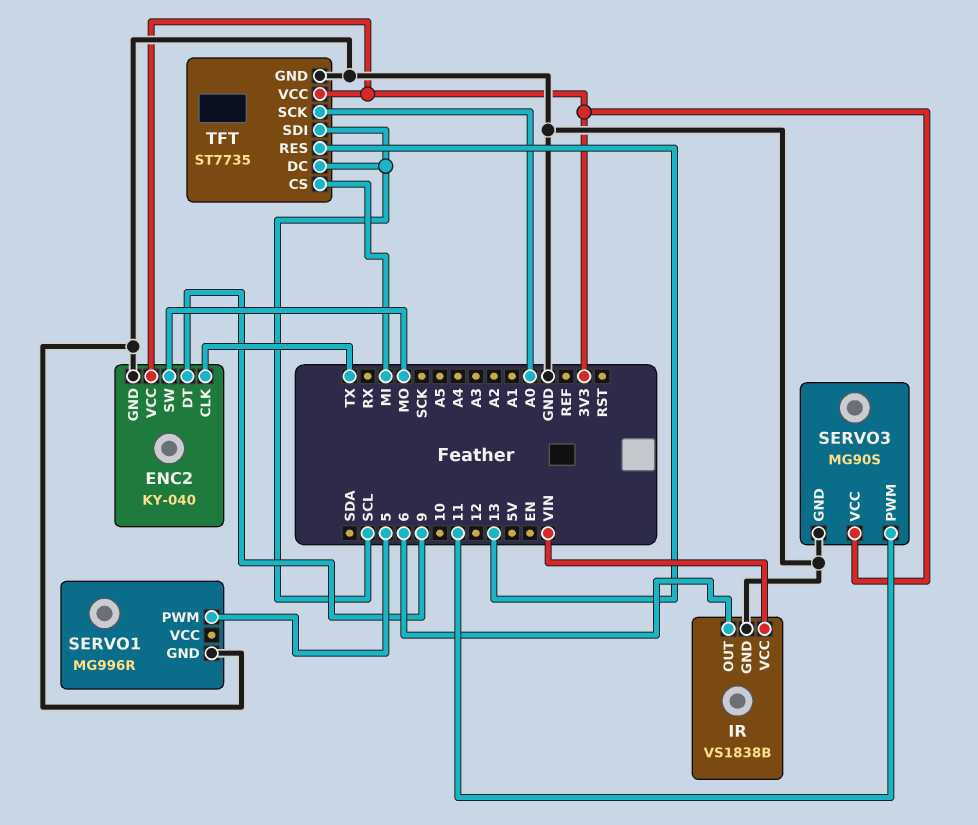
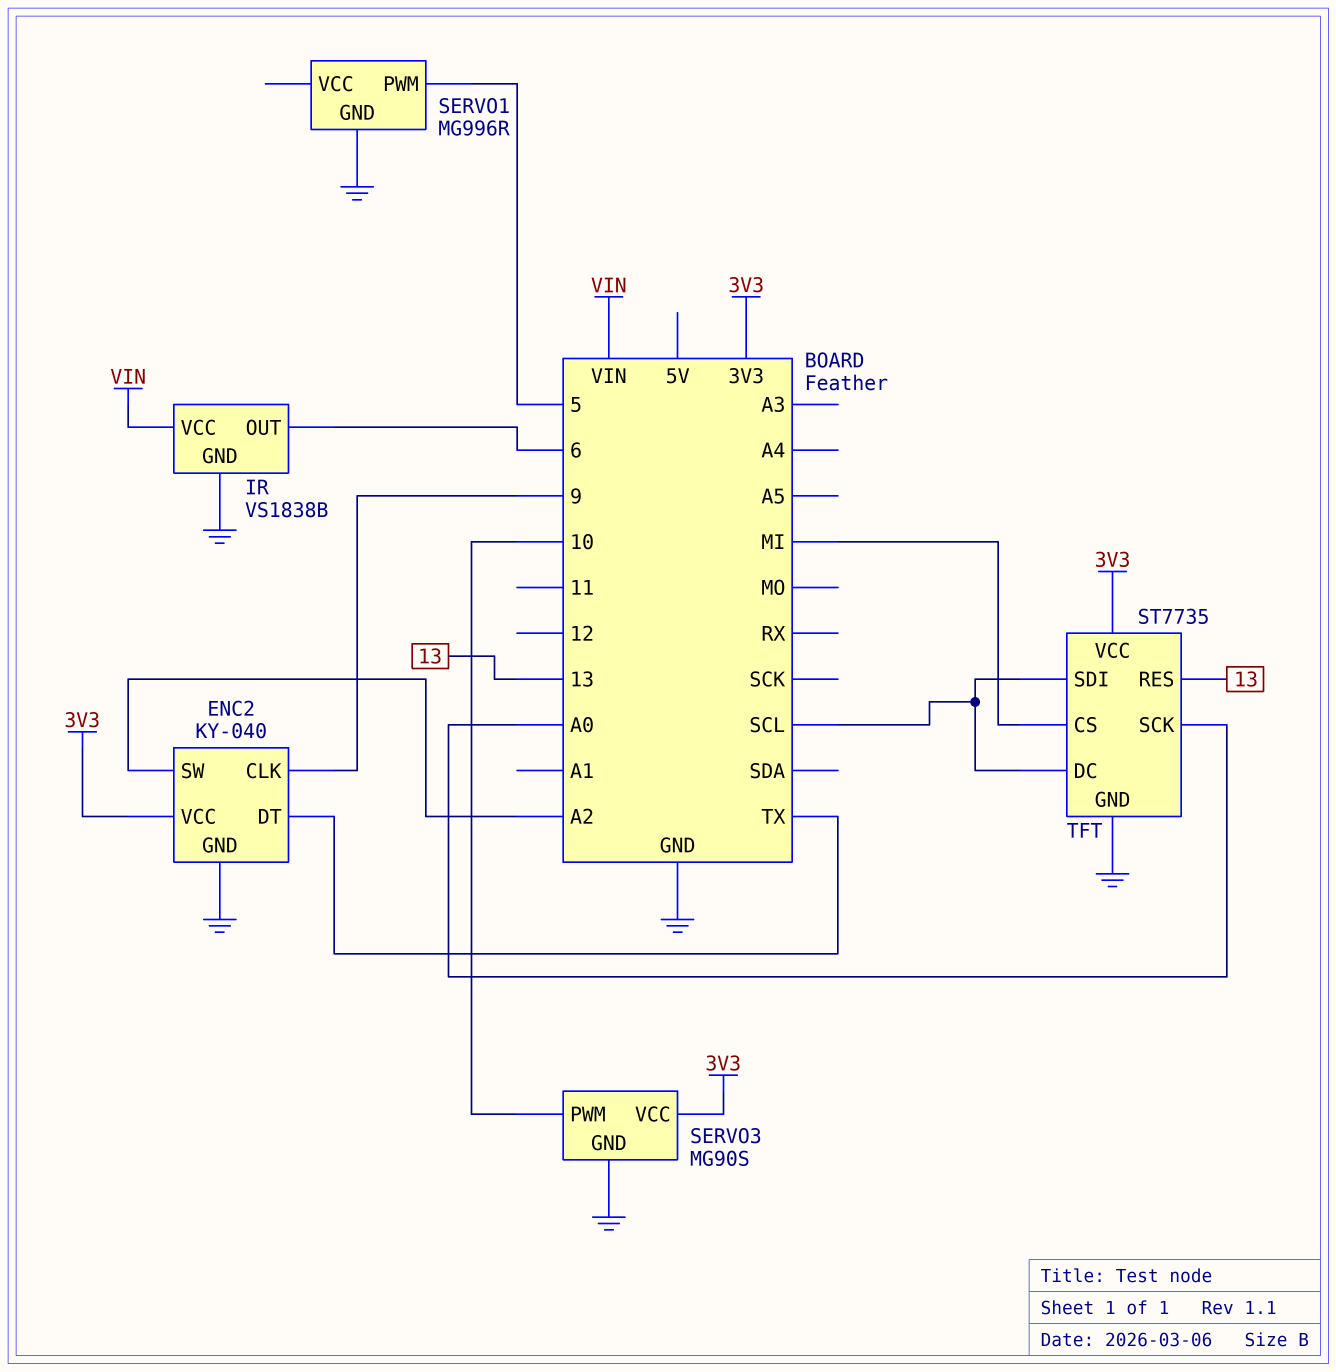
ENC2 pin CLK: TX -> 9
ENC2 pin DT: 9 -> TX
ENC2 pin SW: MO -> A2
SERVO3 pin PWM: 11 -> 10

